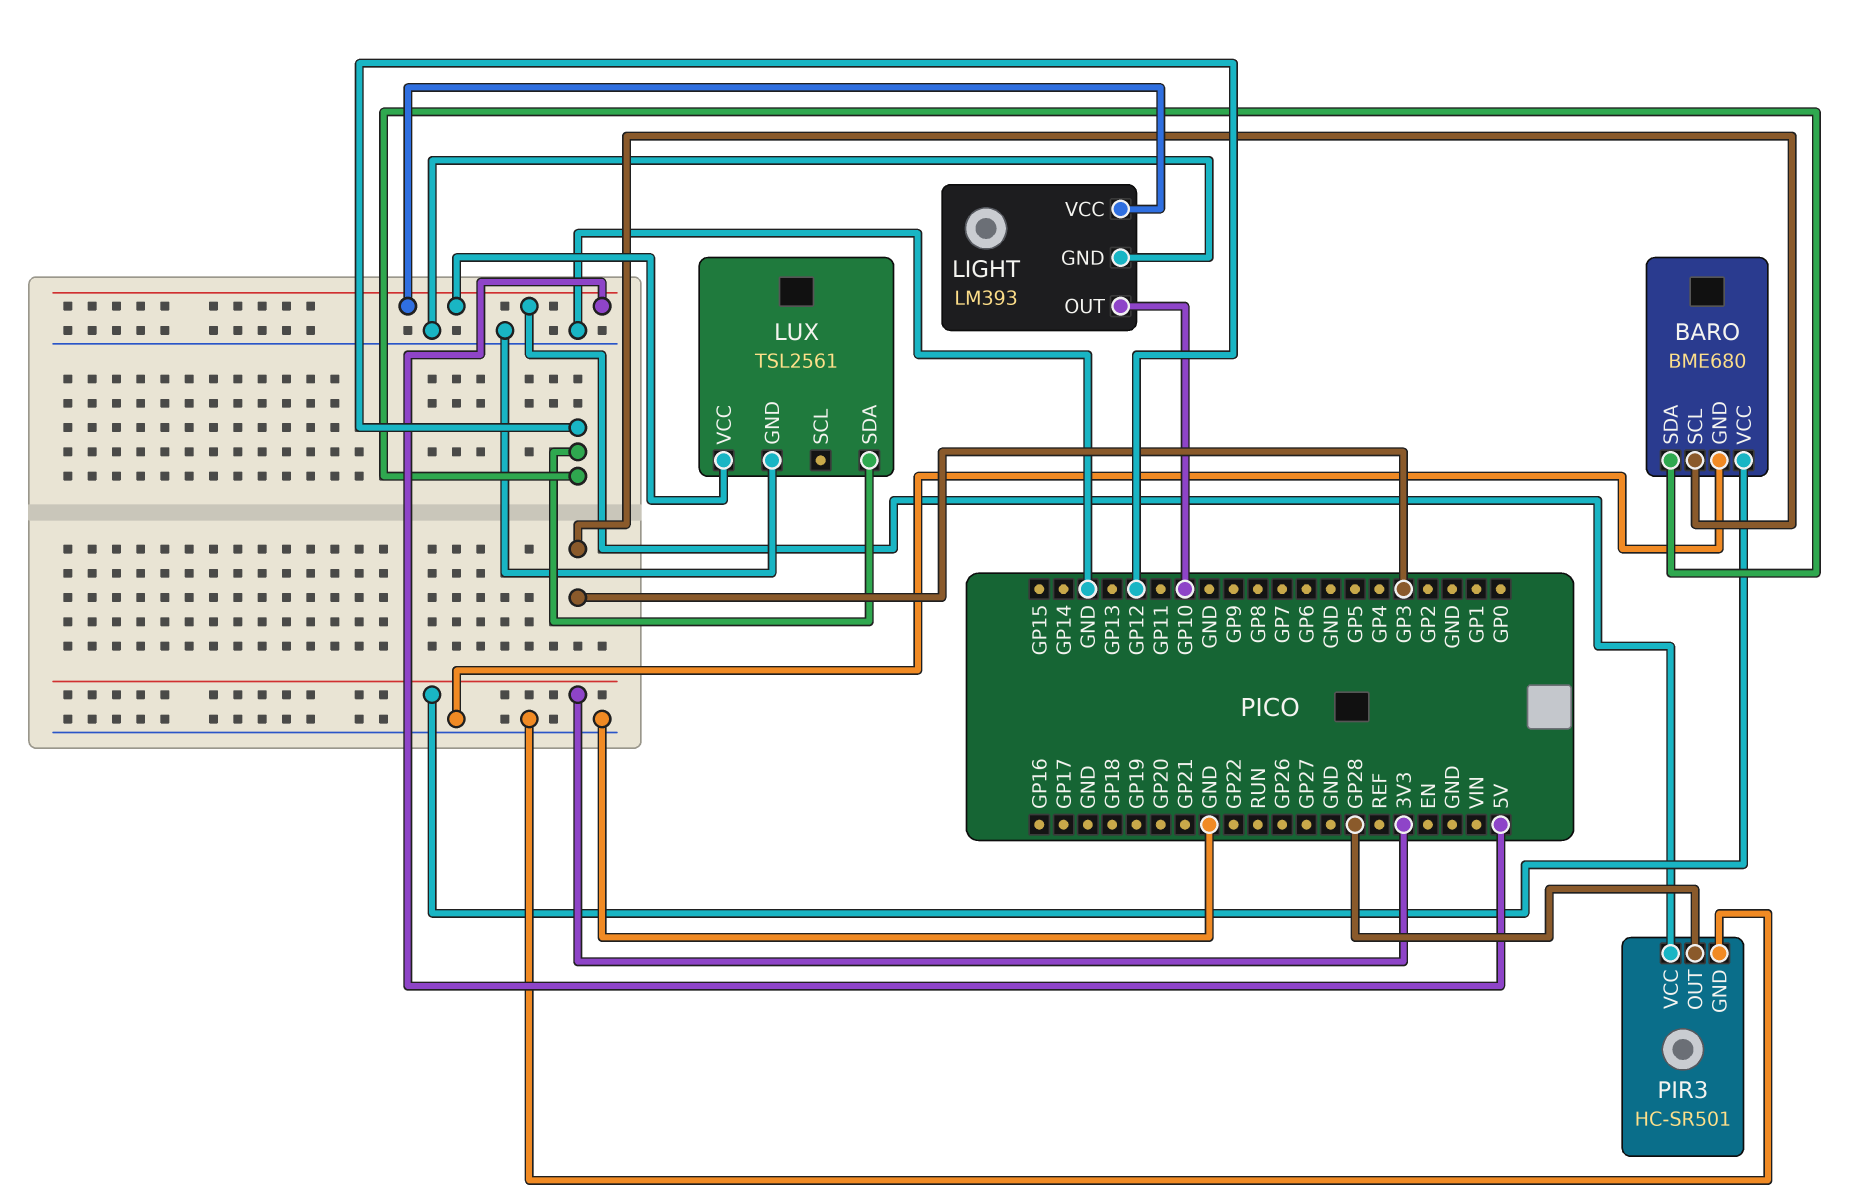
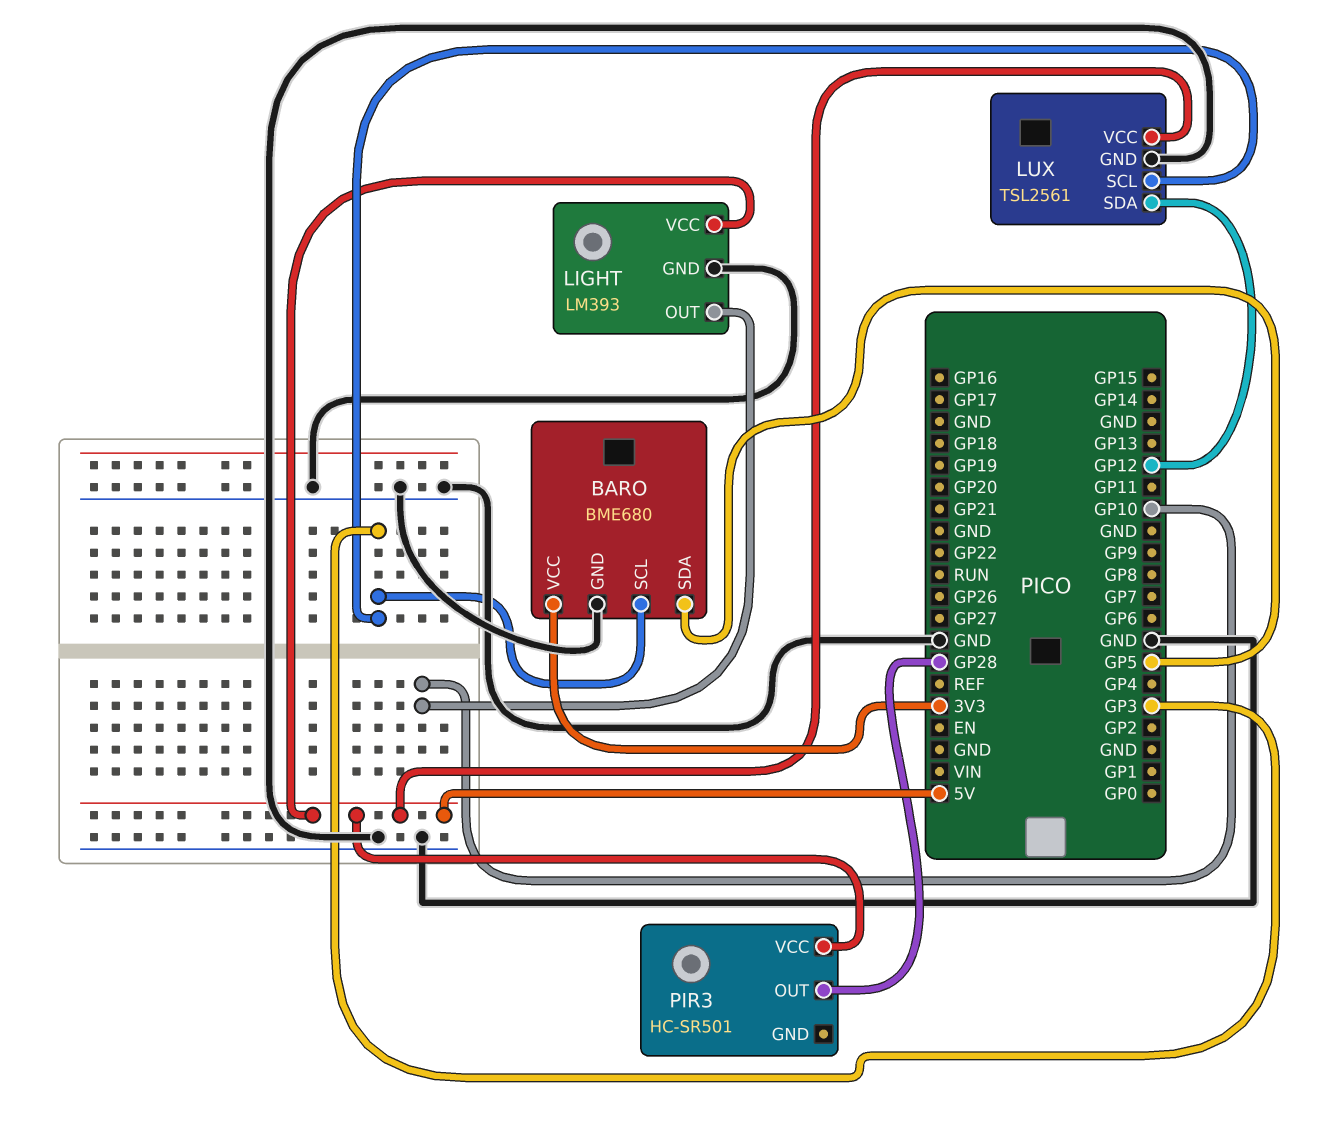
BARO pin SDA: GP12 -> GP5
LUX pin SCL: none -> GP3
PIR3 pin GND: GND -> none

